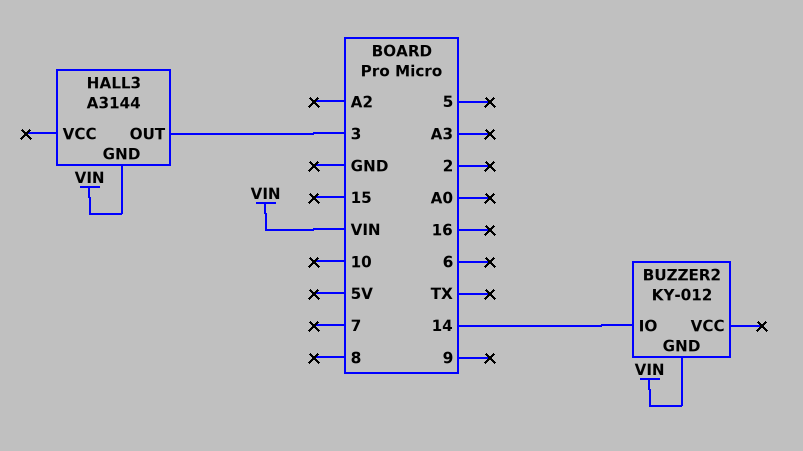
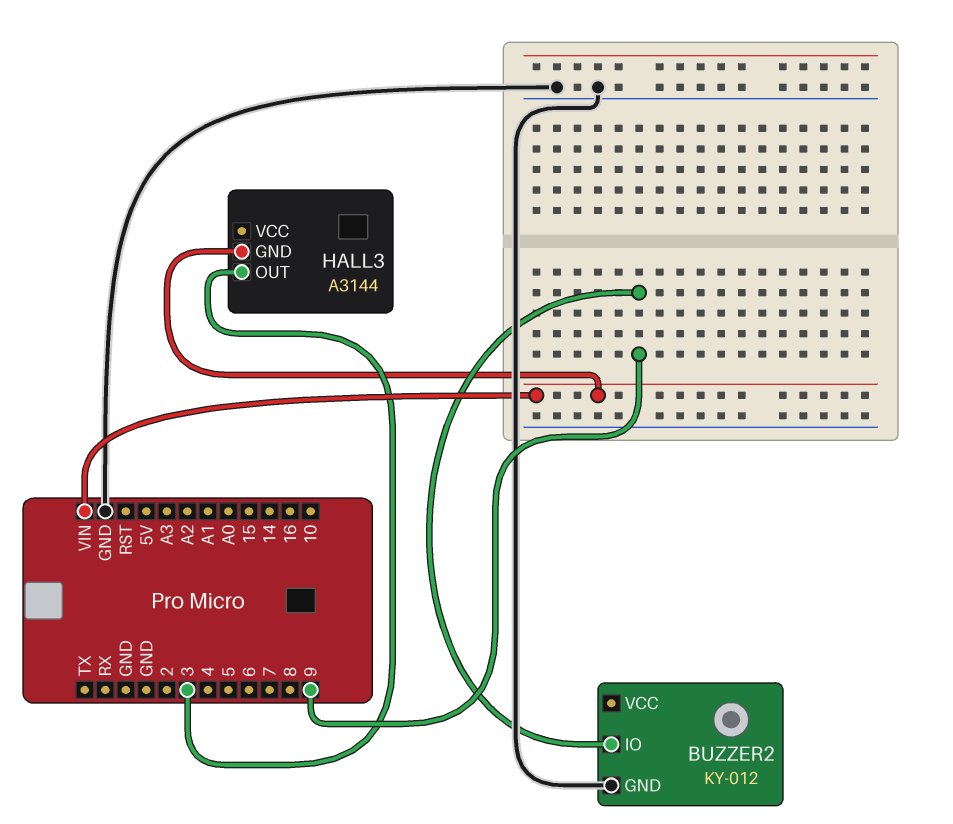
BUZZER2 pin GND: VIN -> GND
BUZZER2 pin IO: 14 -> 9

